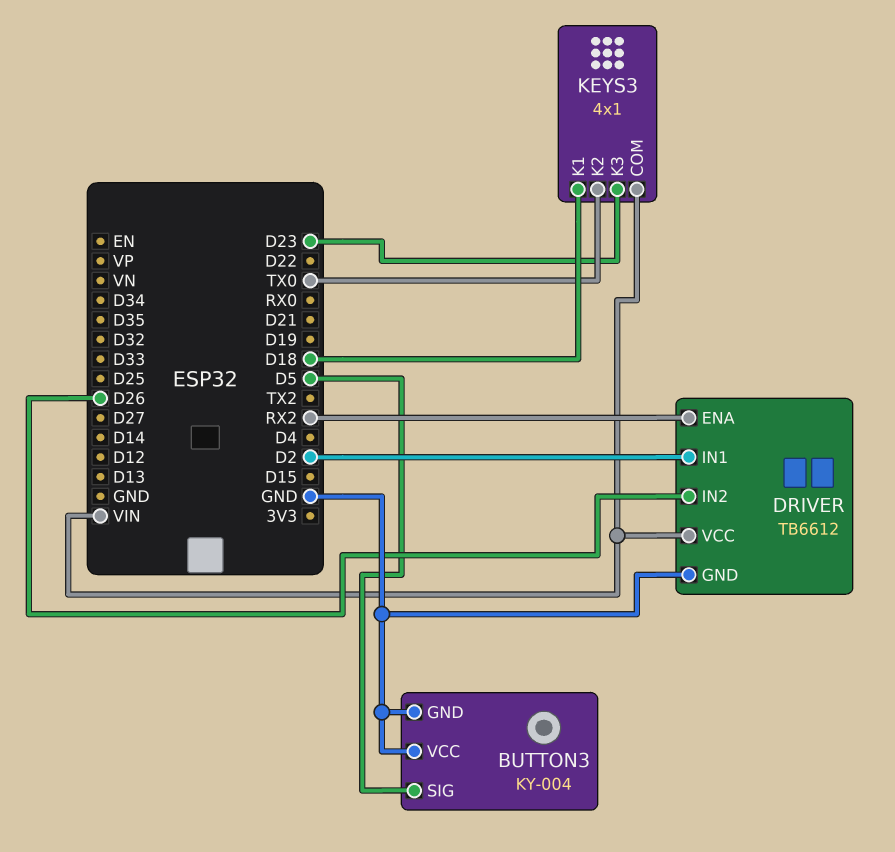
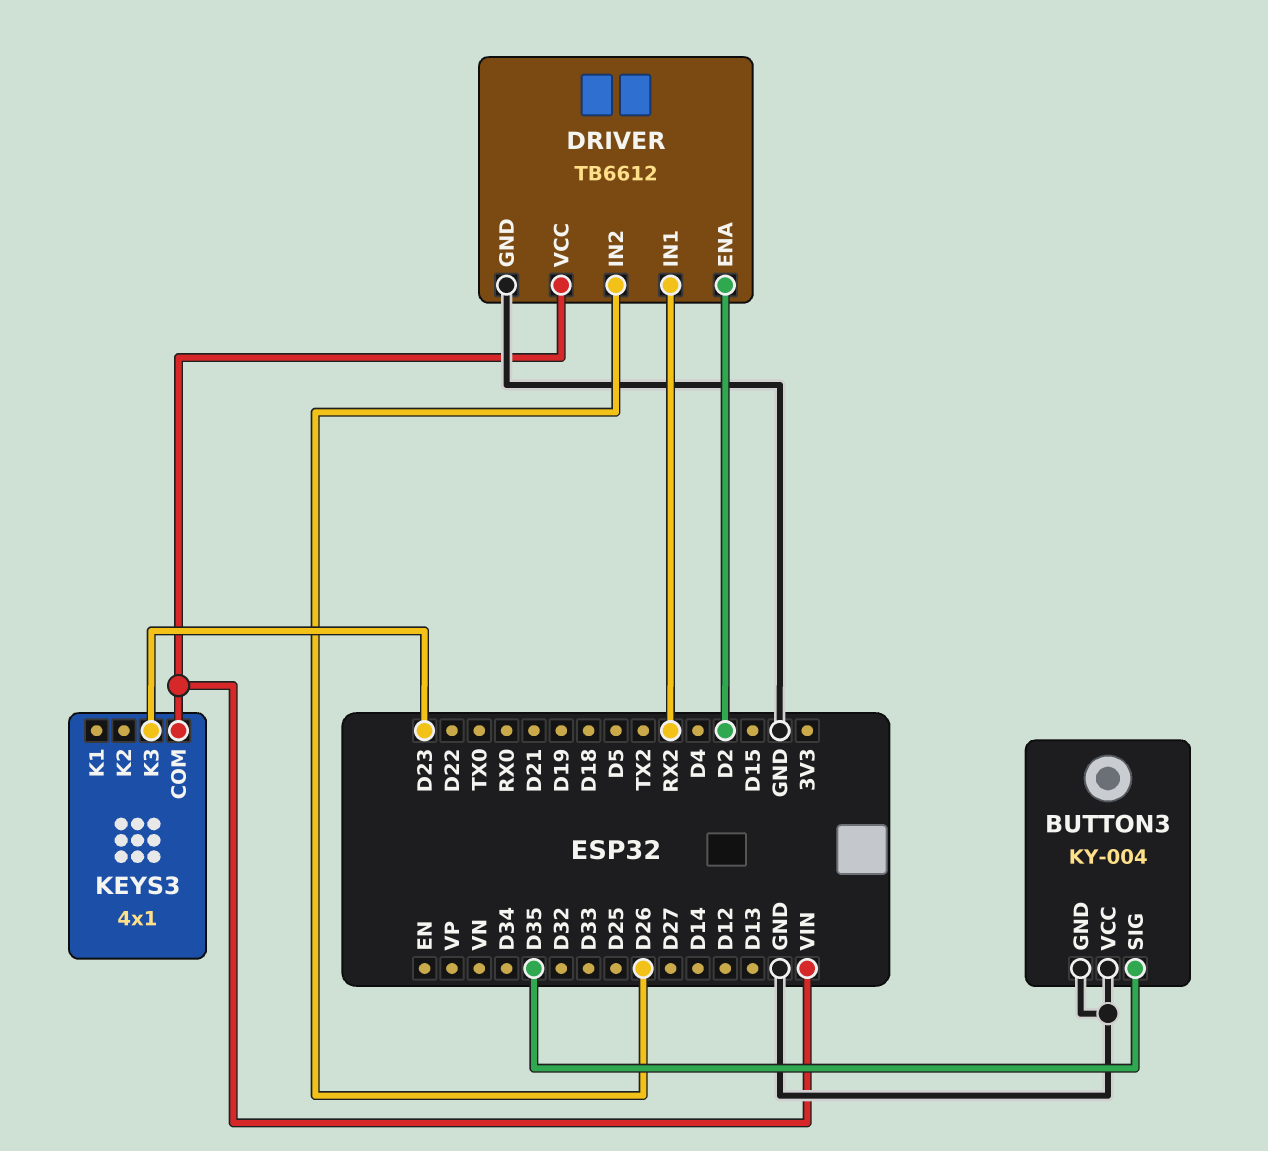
BUTTON3 pin SIG: D5 -> D35
DRIVER pin ENA: RX2 -> D2
DRIVER pin IN1: D2 -> RX2
KEYS3 pin K1: D18 -> none
KEYS3 pin K2: TX0 -> none

